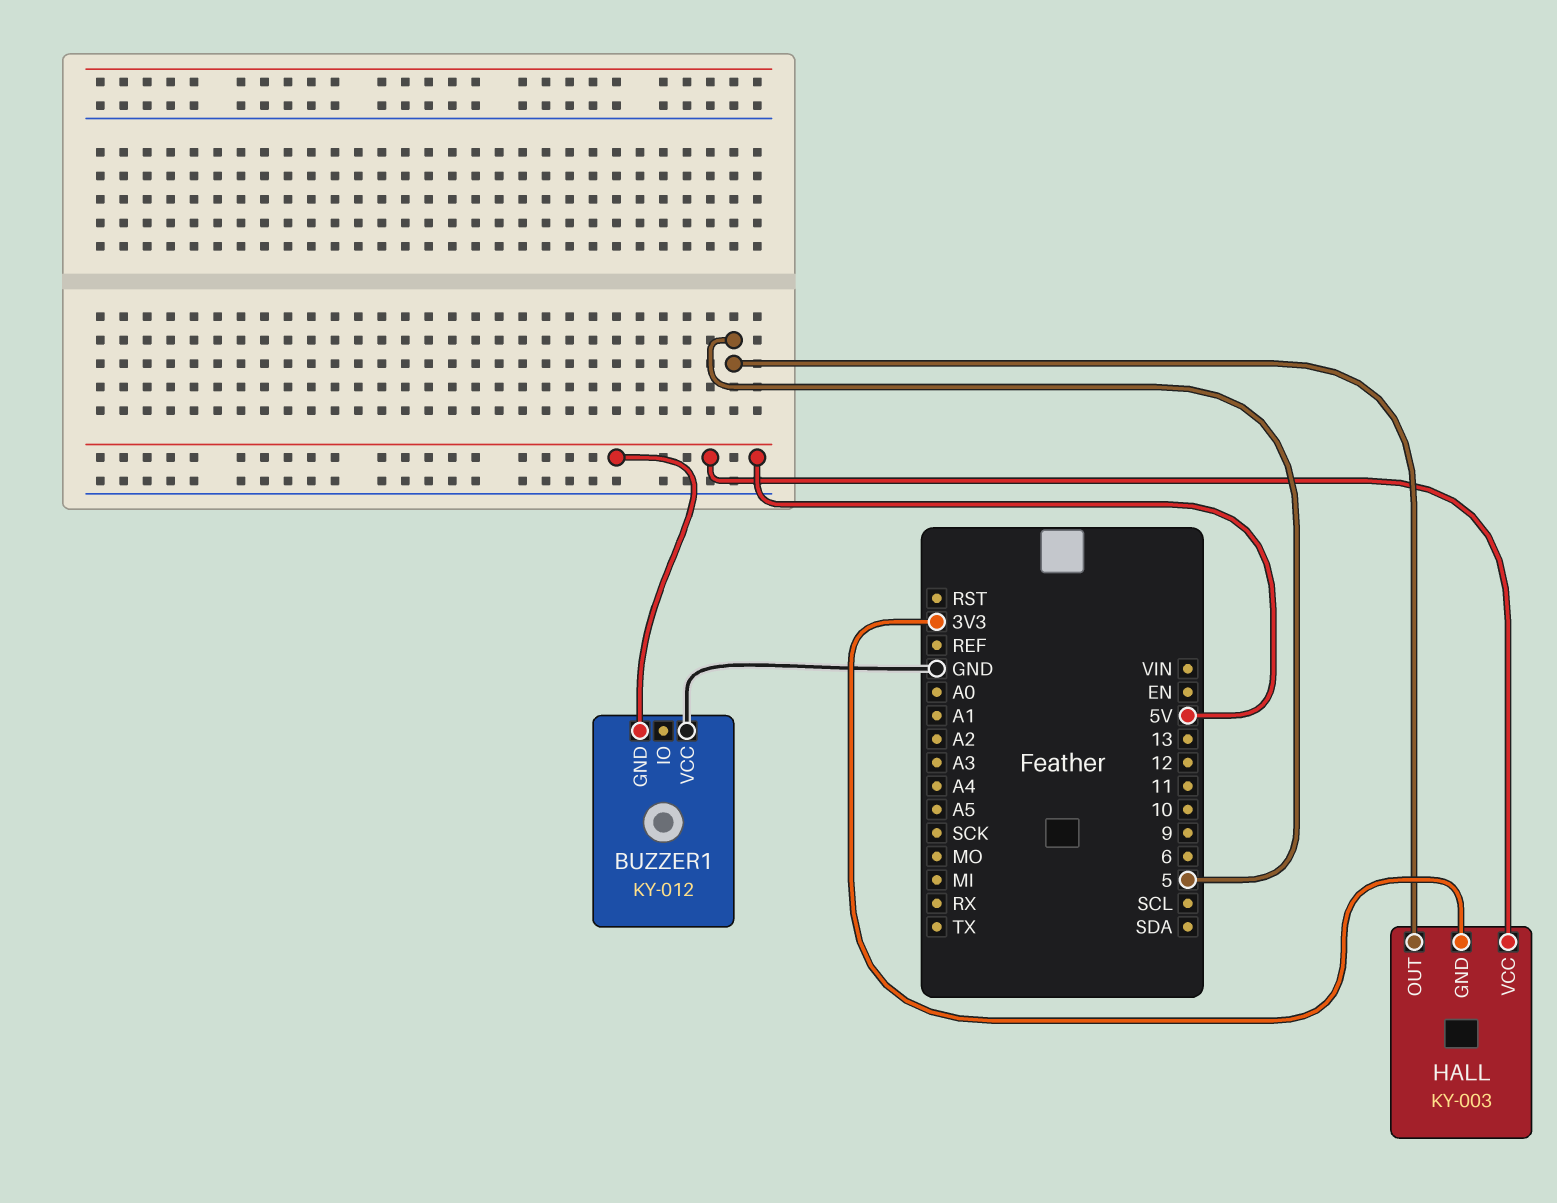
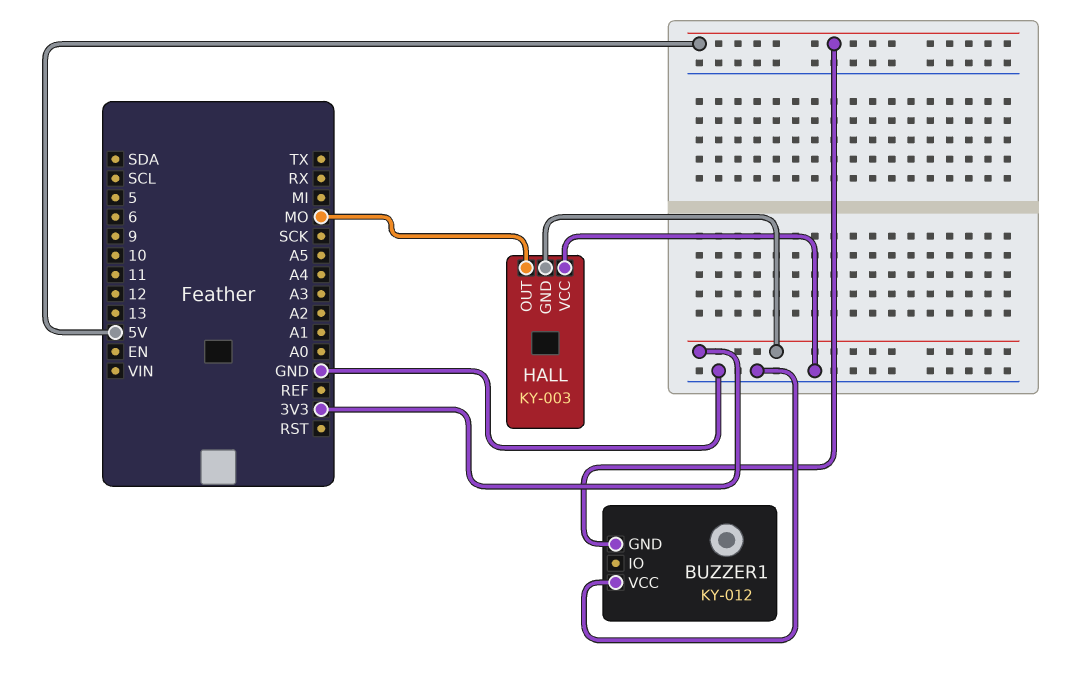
HALL pin OUT: 5 -> MO
HALL pin VCC: 5V -> GND

